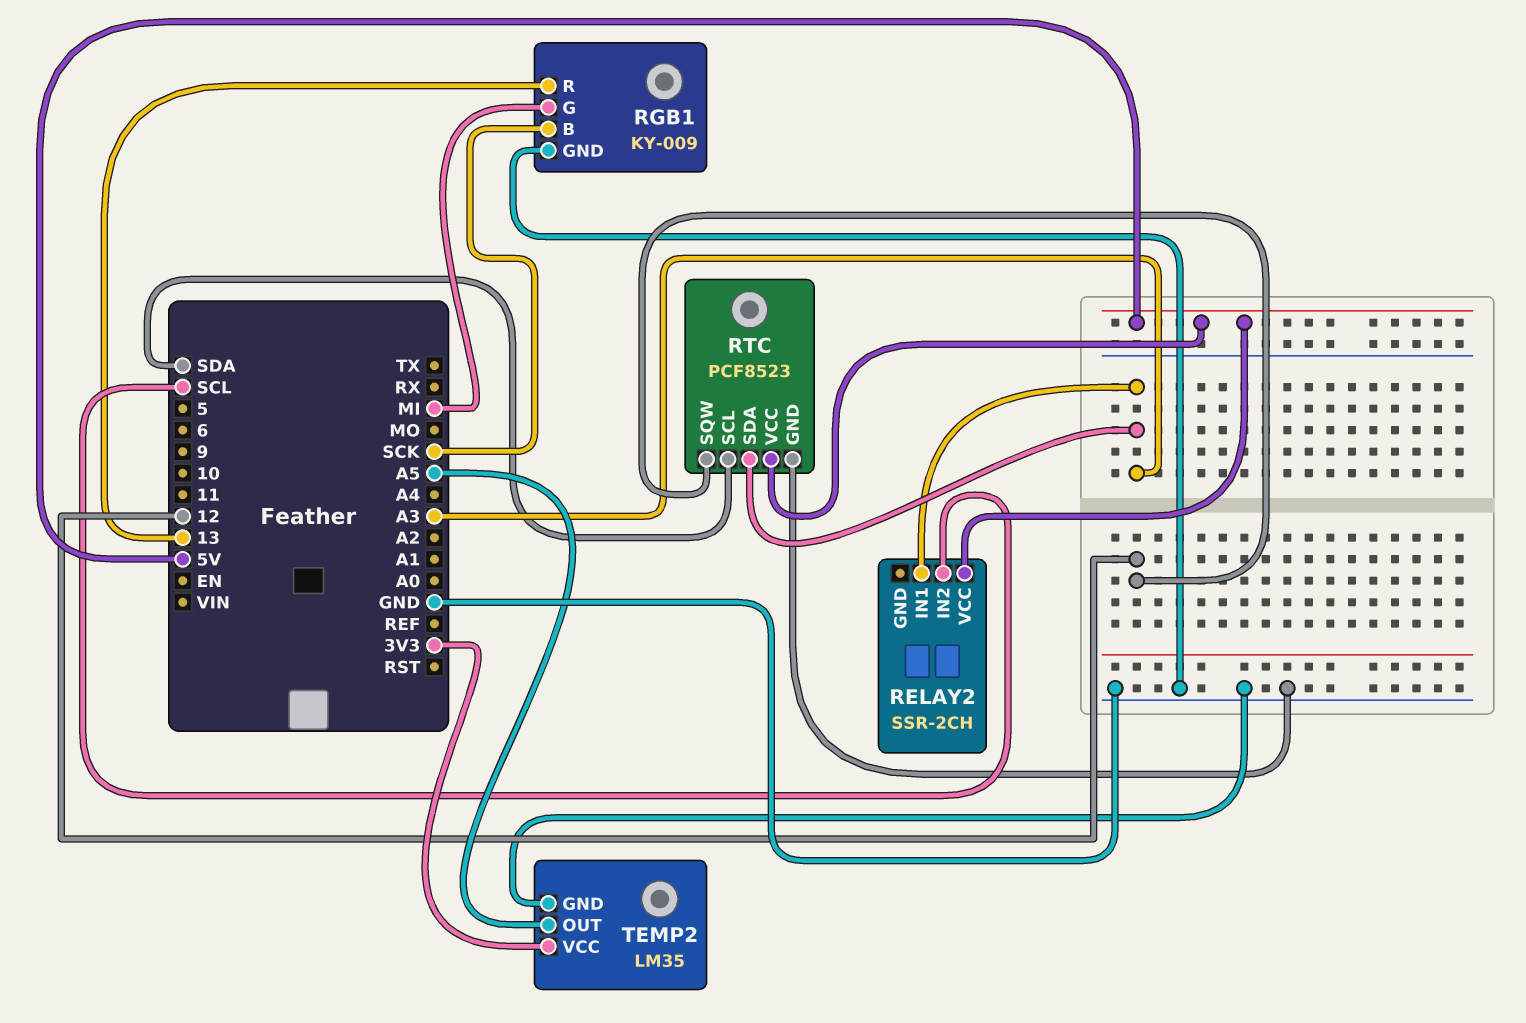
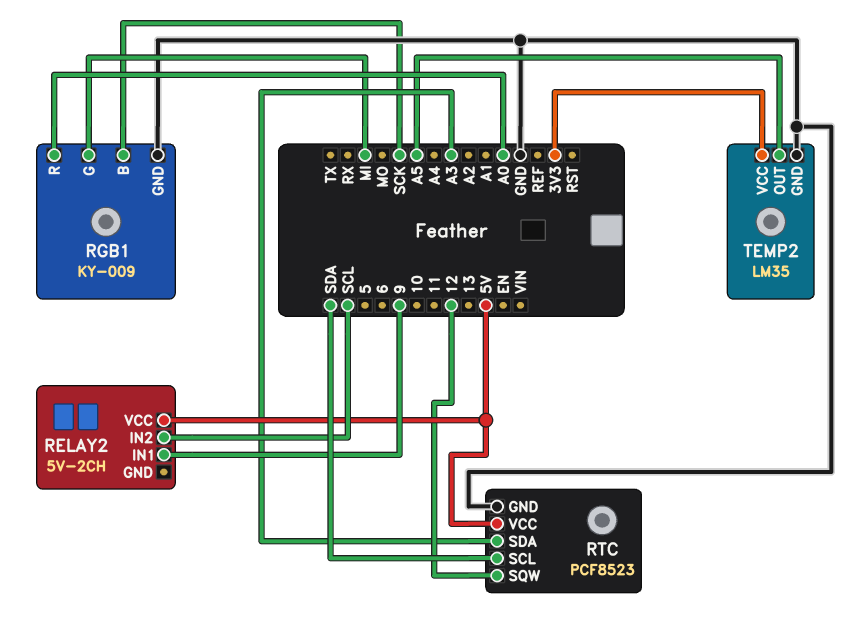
RELAY2: SSR-2CH -> 5V-2CH
RELAY2 pin IN1: A3 -> 9
RGB1 pin R: 13 -> A0

